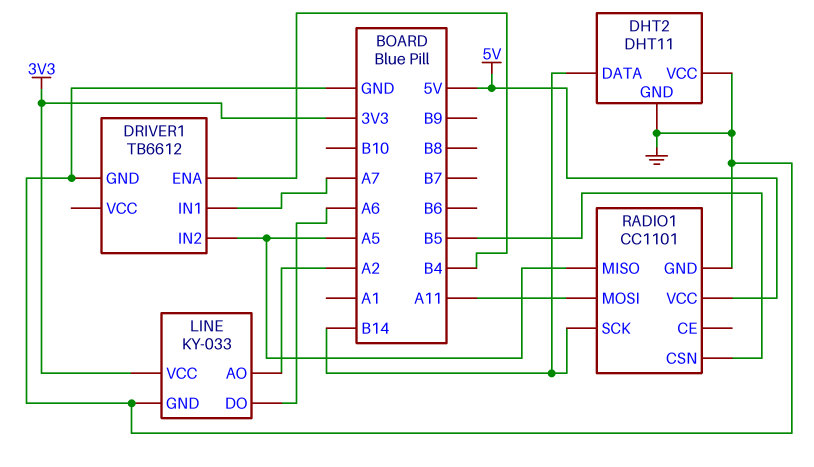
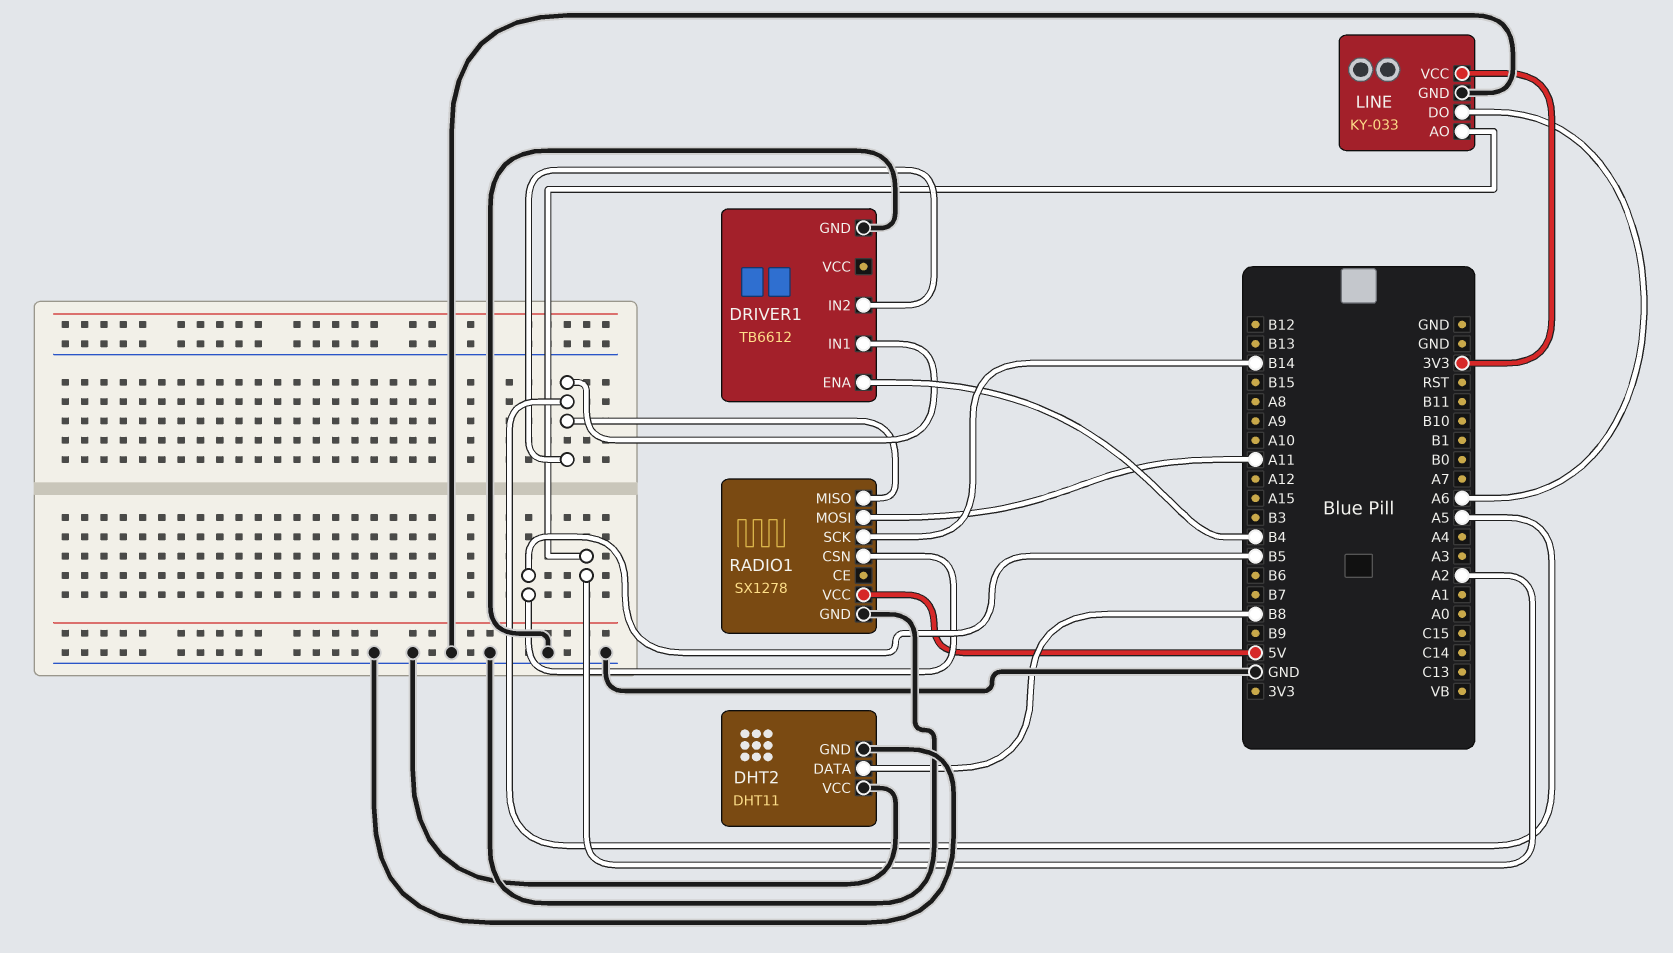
DHT2 pin DATA: B14 -> B8
DRIVER1 pin IN1: A7 -> A5
RADIO1: CC1101 -> SX1278

